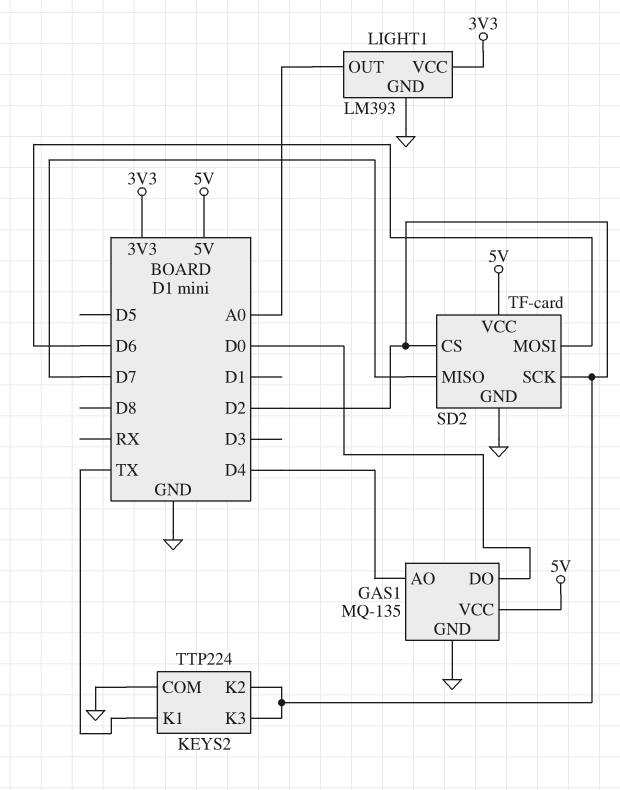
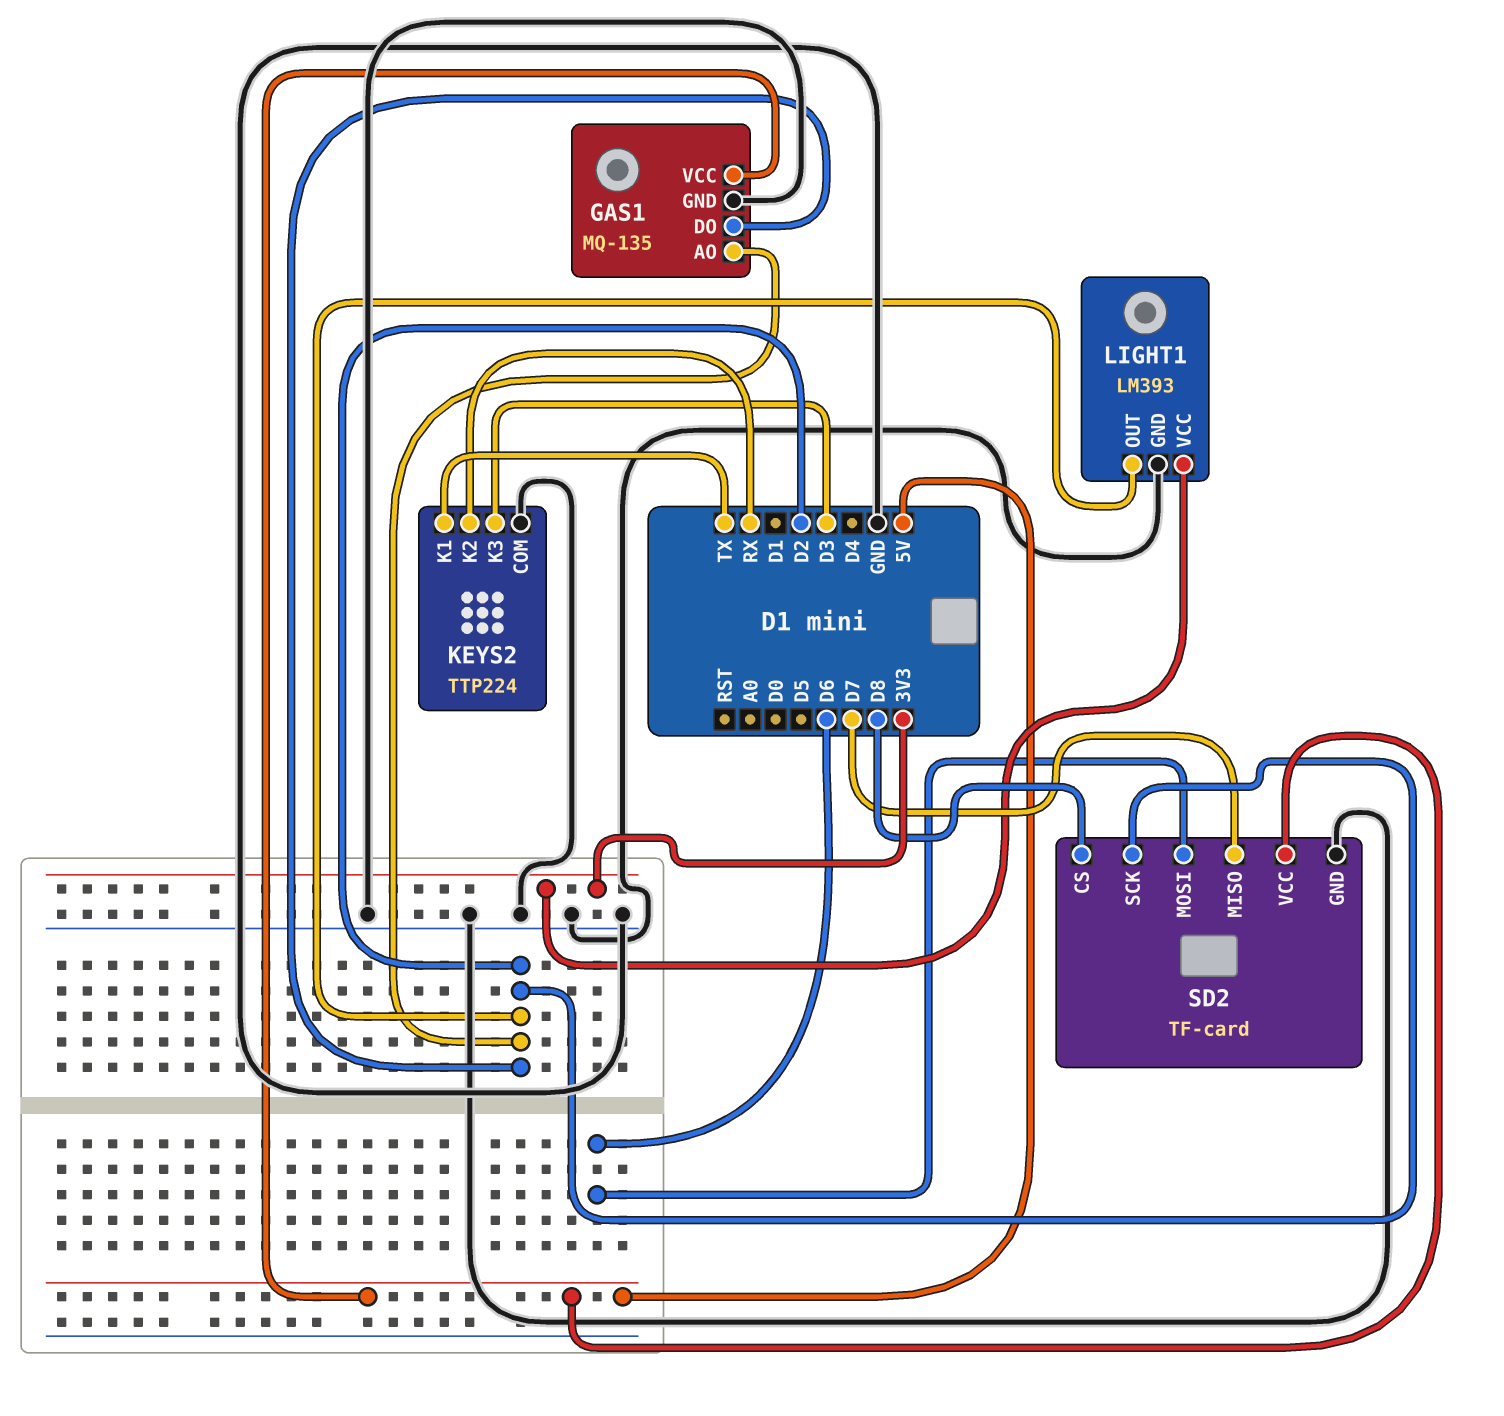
GAS1 pin AO: D4 -> D2
GAS1 pin DO: D0 -> D2
KEYS2 pin K2: D2 -> RX
KEYS2 pin K3: D2 -> D3
LIGHT1 pin OUT: A0 -> D2
SD2 pin CS: D2 -> D8

